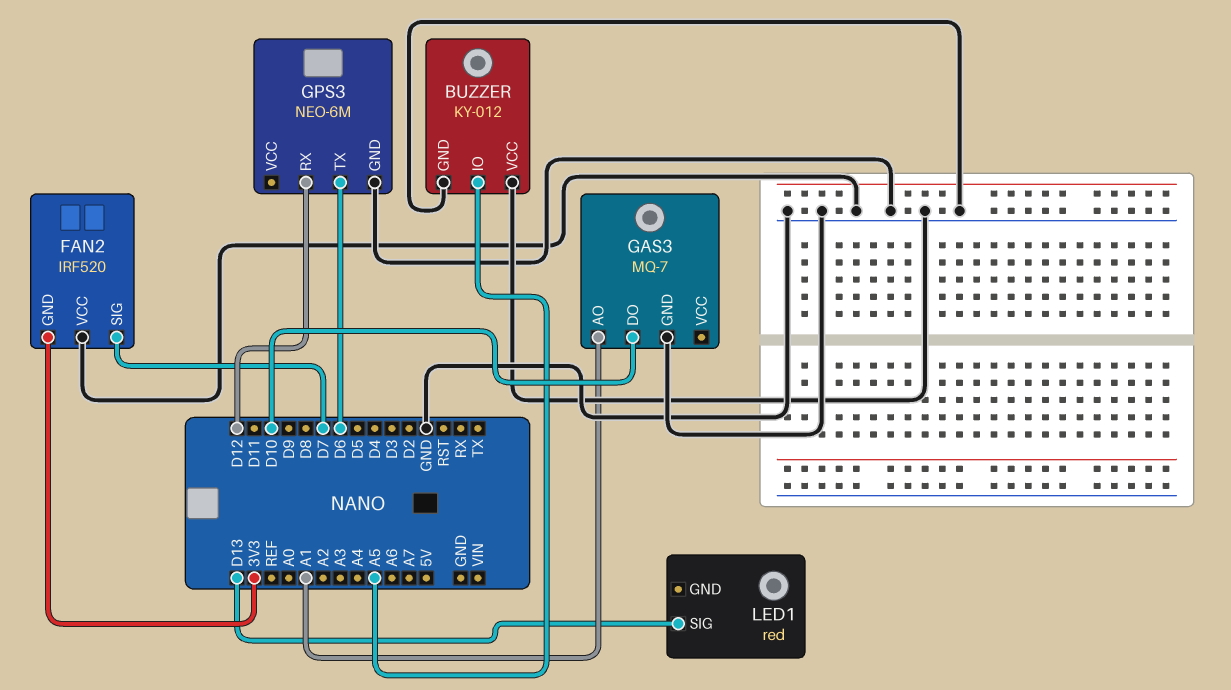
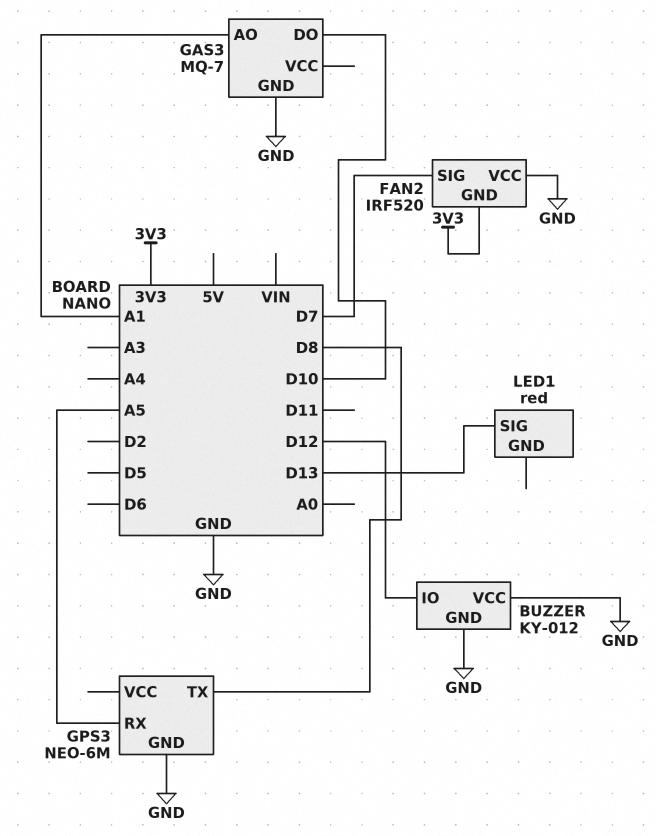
BUZZER pin IO: A5 -> D12
GPS3 pin RX: D12 -> A5
GPS3 pin TX: D6 -> D8

